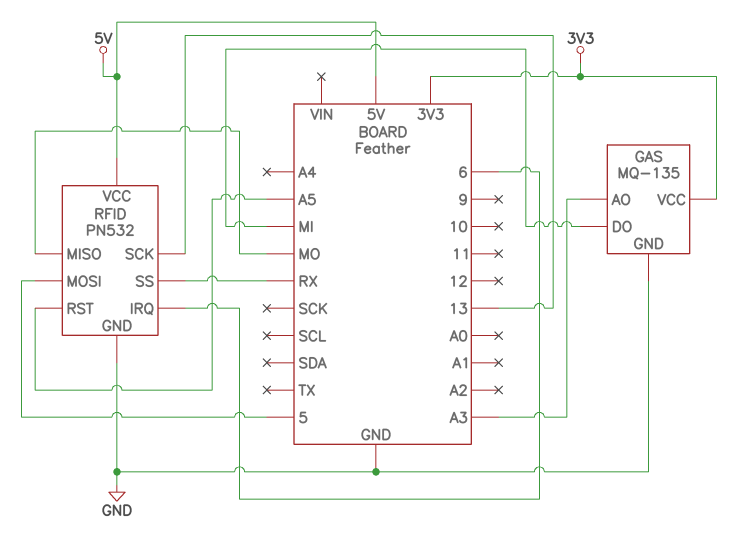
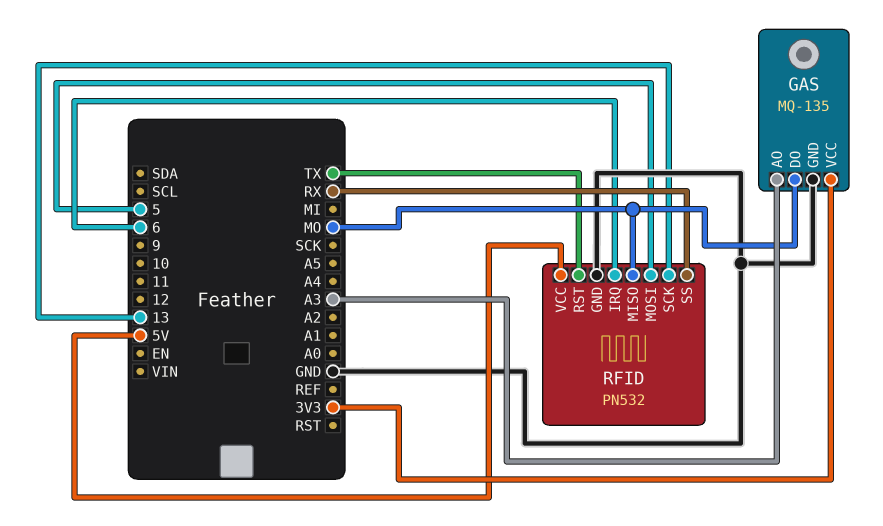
GAS pin DO: MI -> MO
RFID pin RST: A5 -> TX

